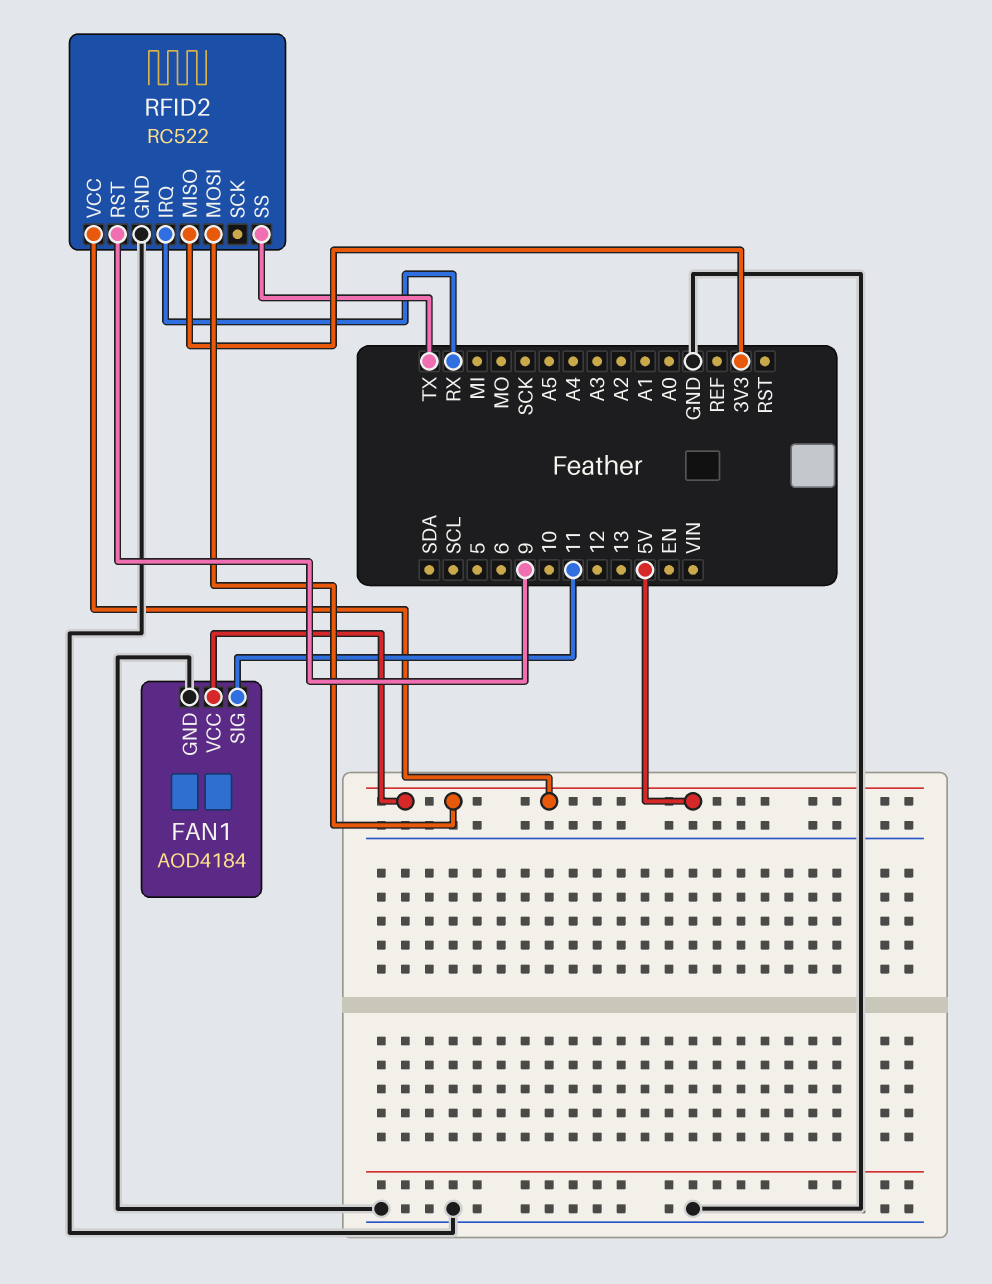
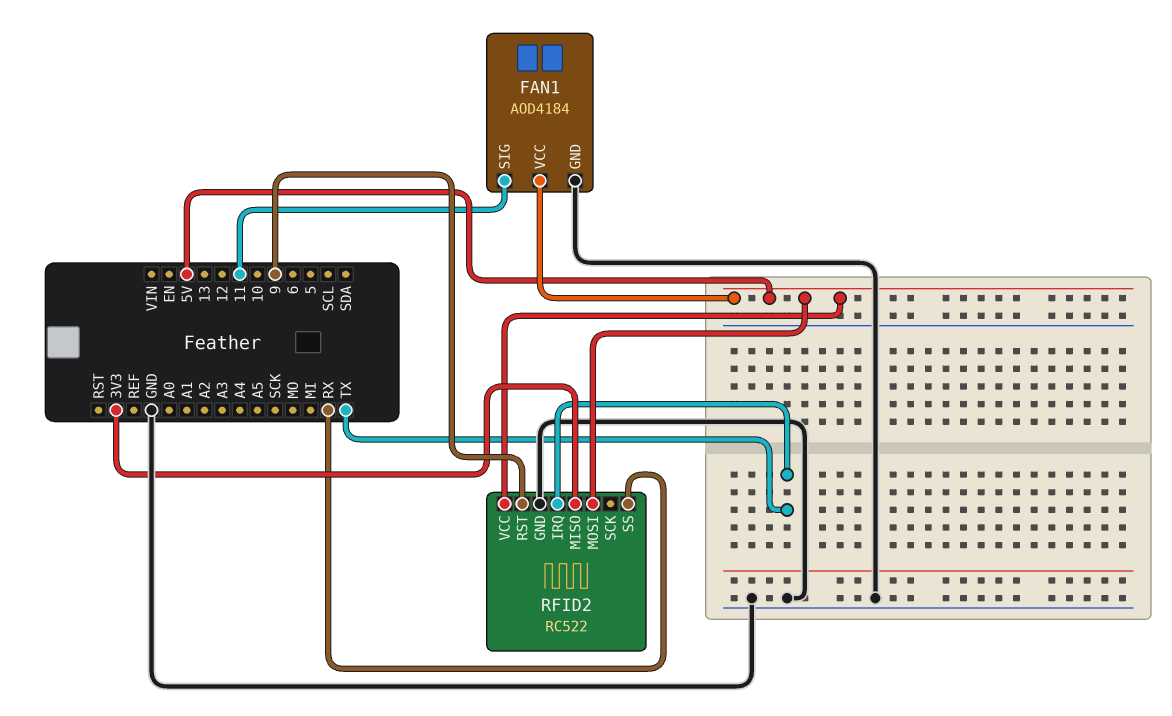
RFID2 pin IRQ: RX -> TX
RFID2 pin SS: TX -> RX

